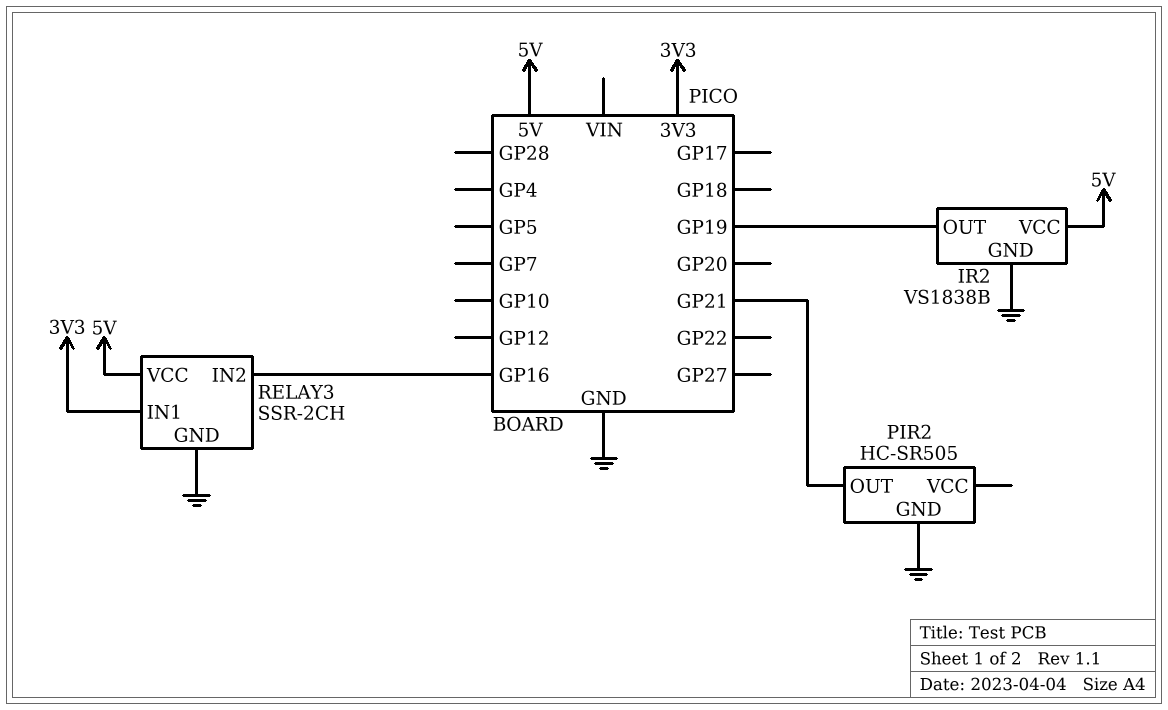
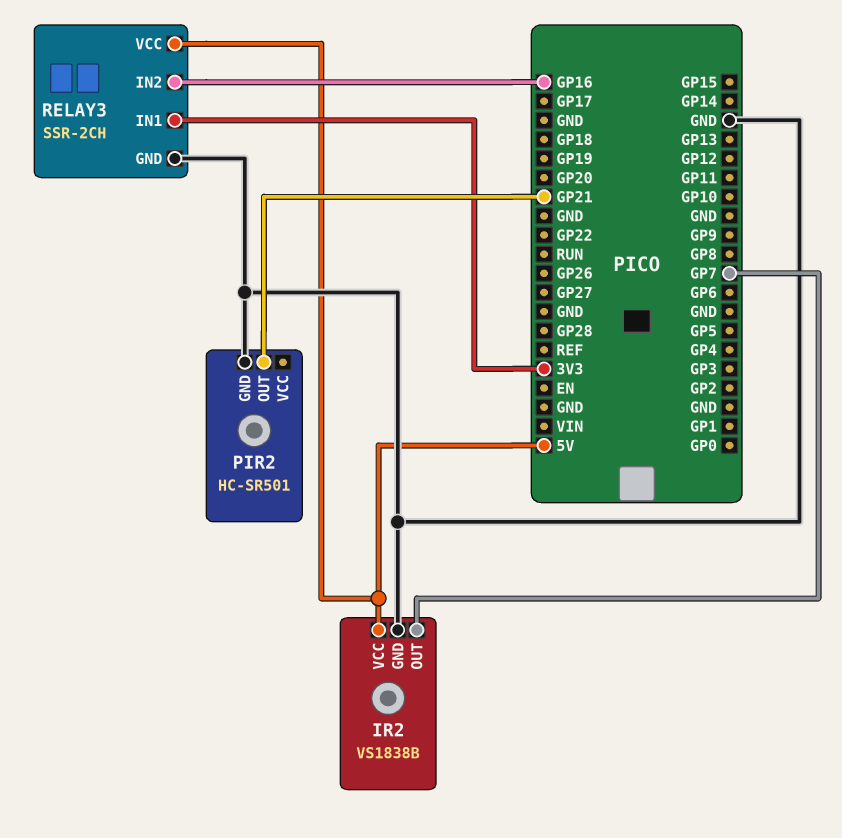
IR2 pin OUT: GP19 -> GP7
PIR2: HC-SR505 -> HC-SR501

